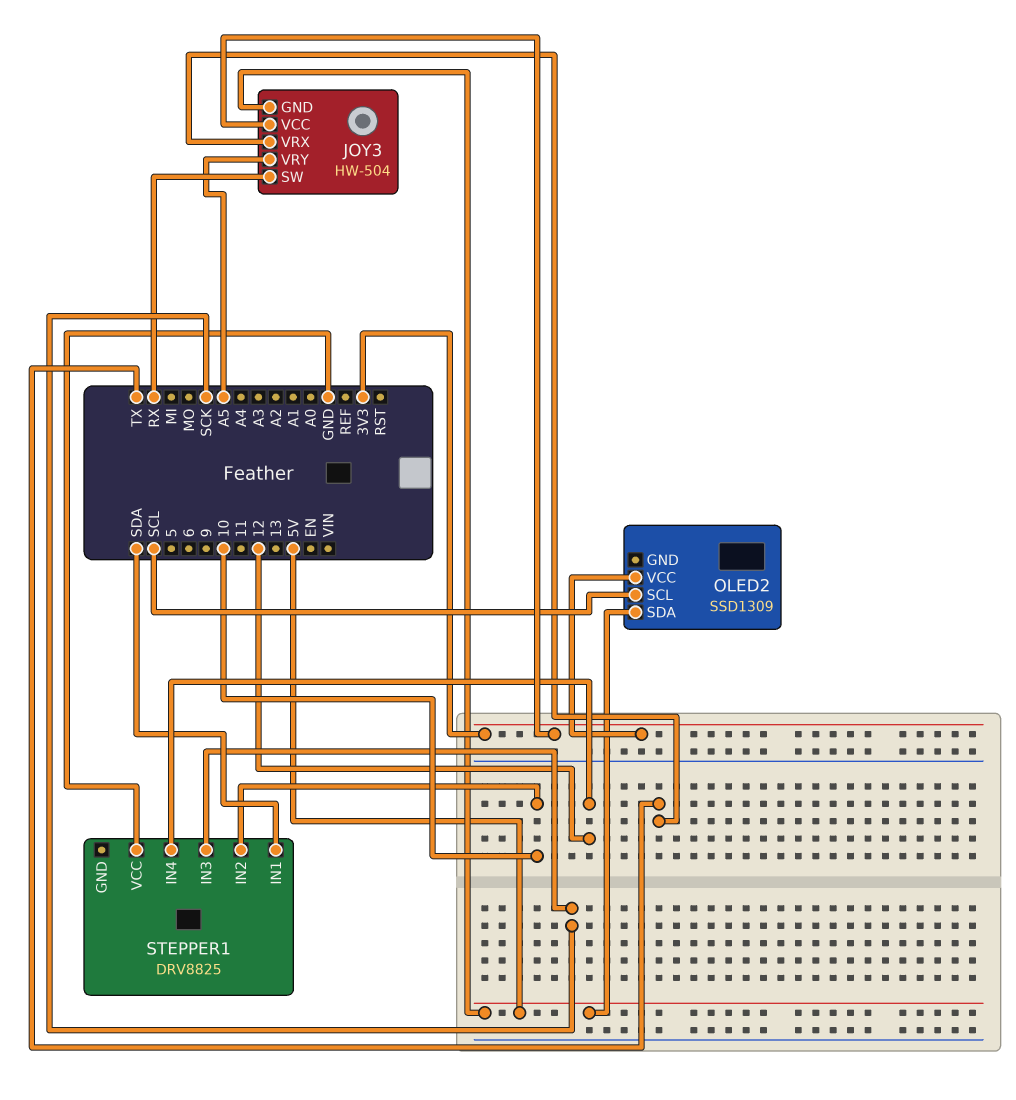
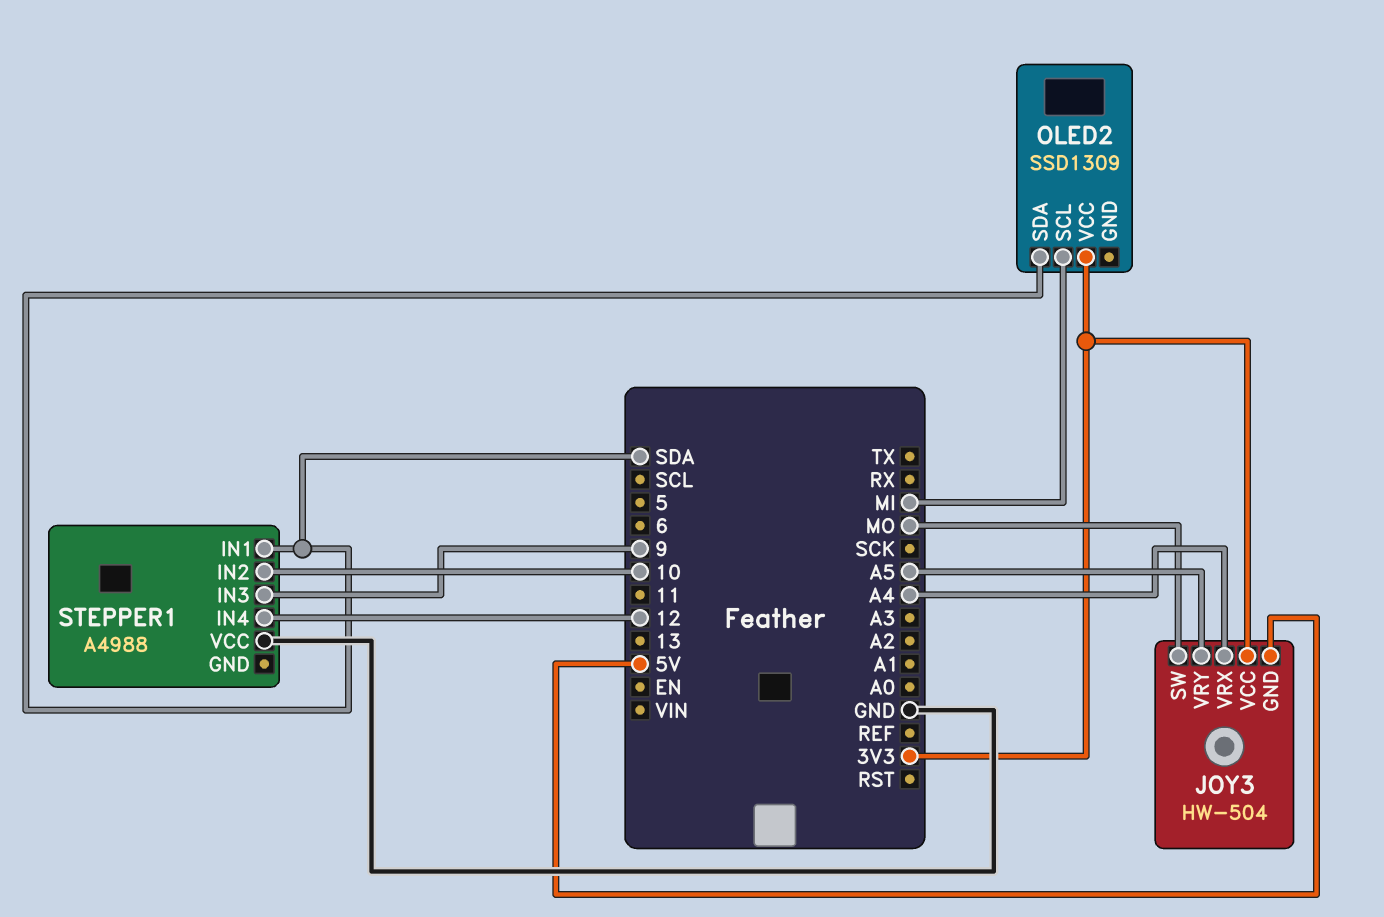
JOY3 pin SW: RX -> MO
JOY3 pin VRX: TX -> A4
OLED2 pin SCL: SCL -> MI
OLED2 pin SDA: 5V -> SDA
STEPPER1: DRV8825 -> A4988
STEPPER1 pin IN3: SCK -> 9

